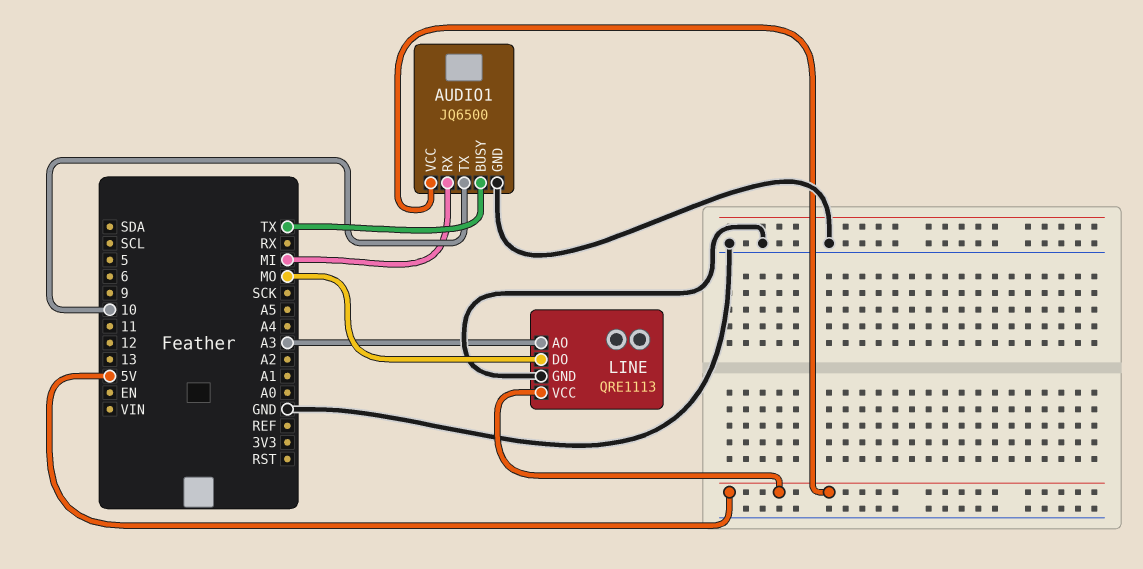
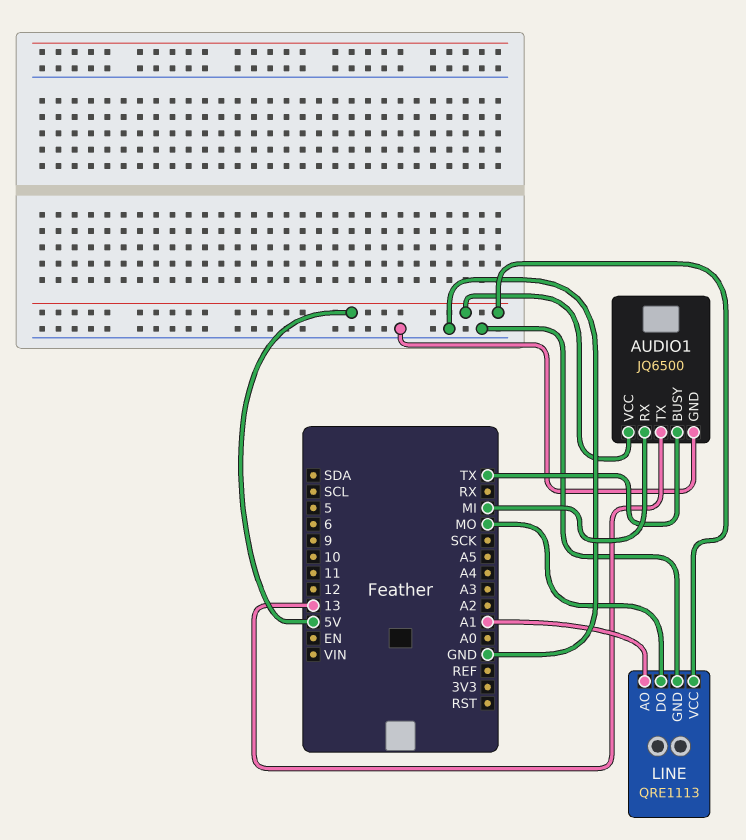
AUDIO1 pin TX: 10 -> 13
LINE pin AO: A3 -> A1

